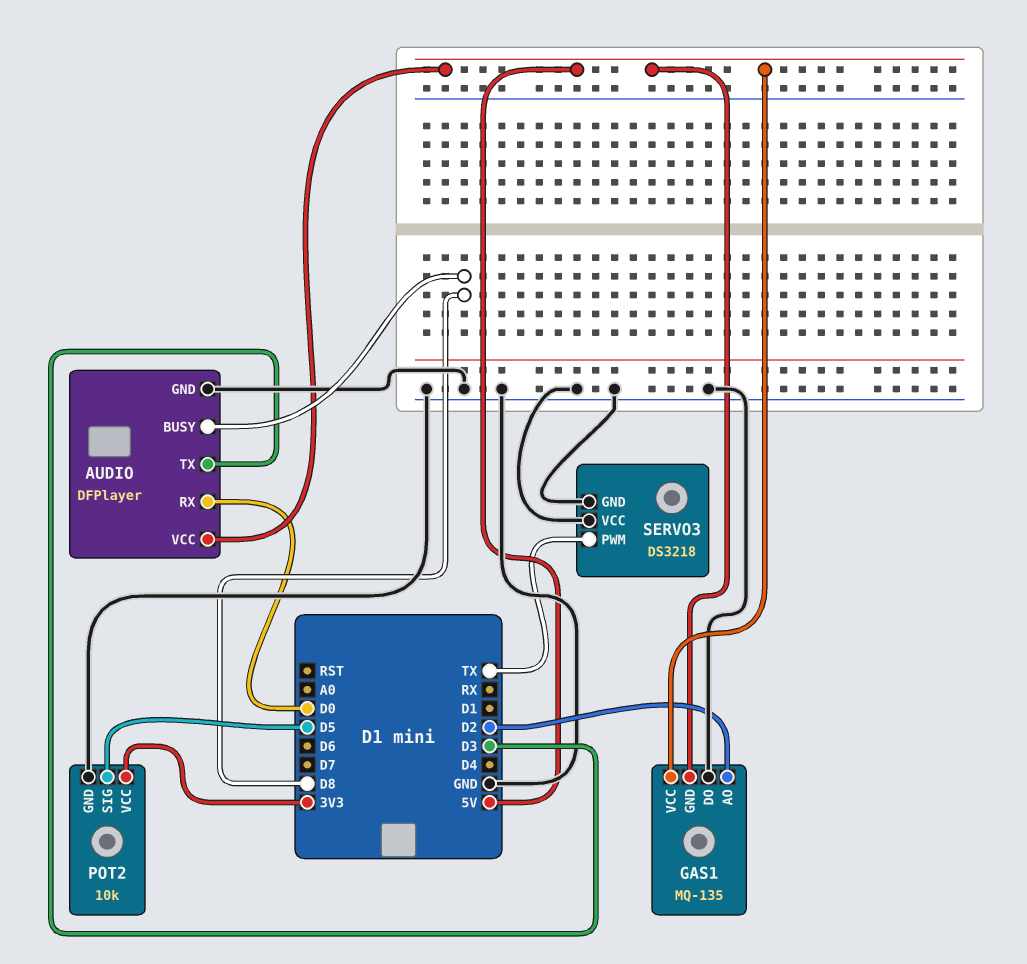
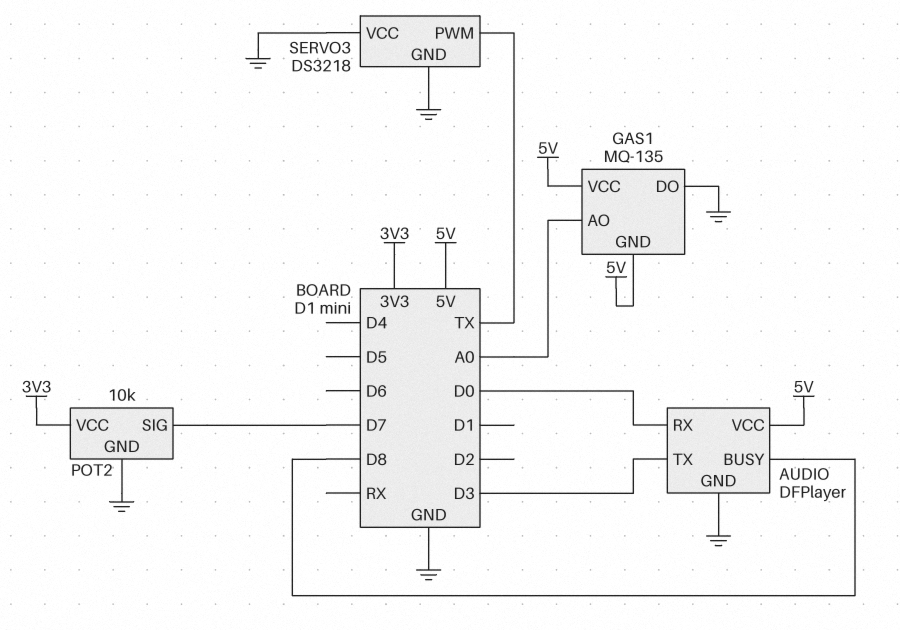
GAS1 pin AO: D2 -> A0
POT2 pin SIG: D5 -> D7

